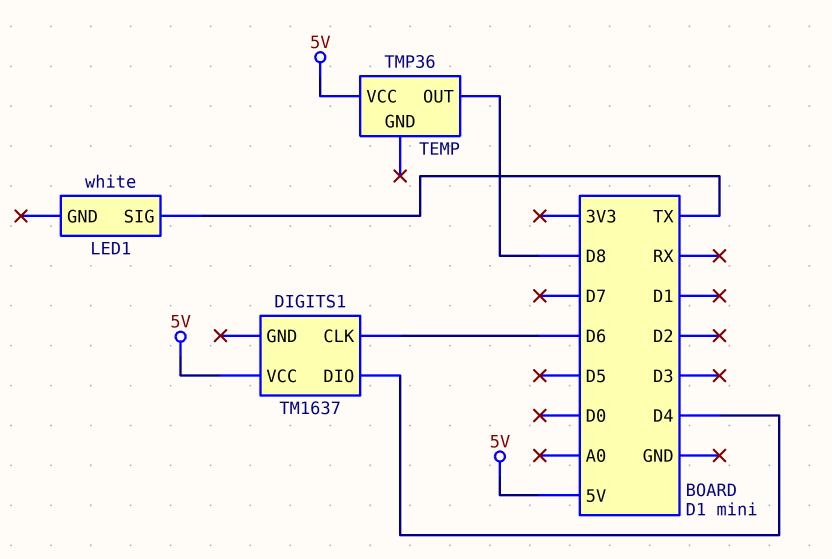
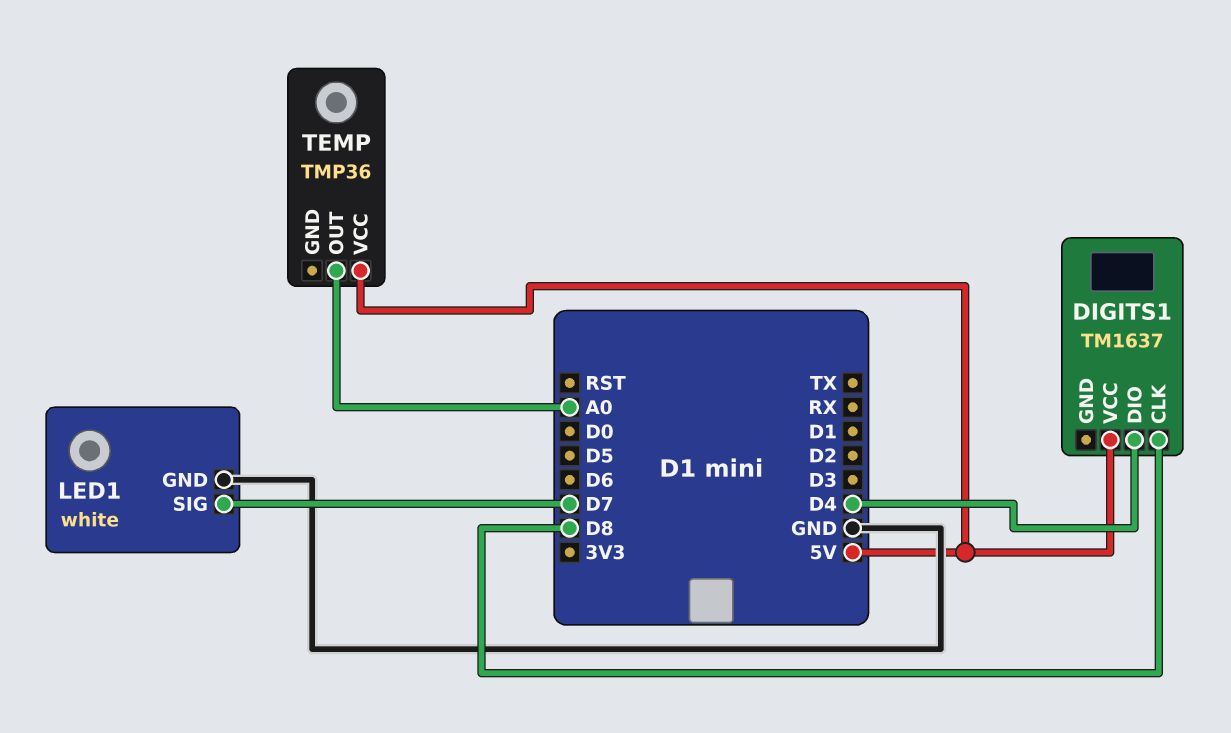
DIGITS1 pin CLK: D6 -> D8
LED1 pin GND: none -> GND
LED1 pin SIG: TX -> D7
TEMP pin OUT: D8 -> A0

